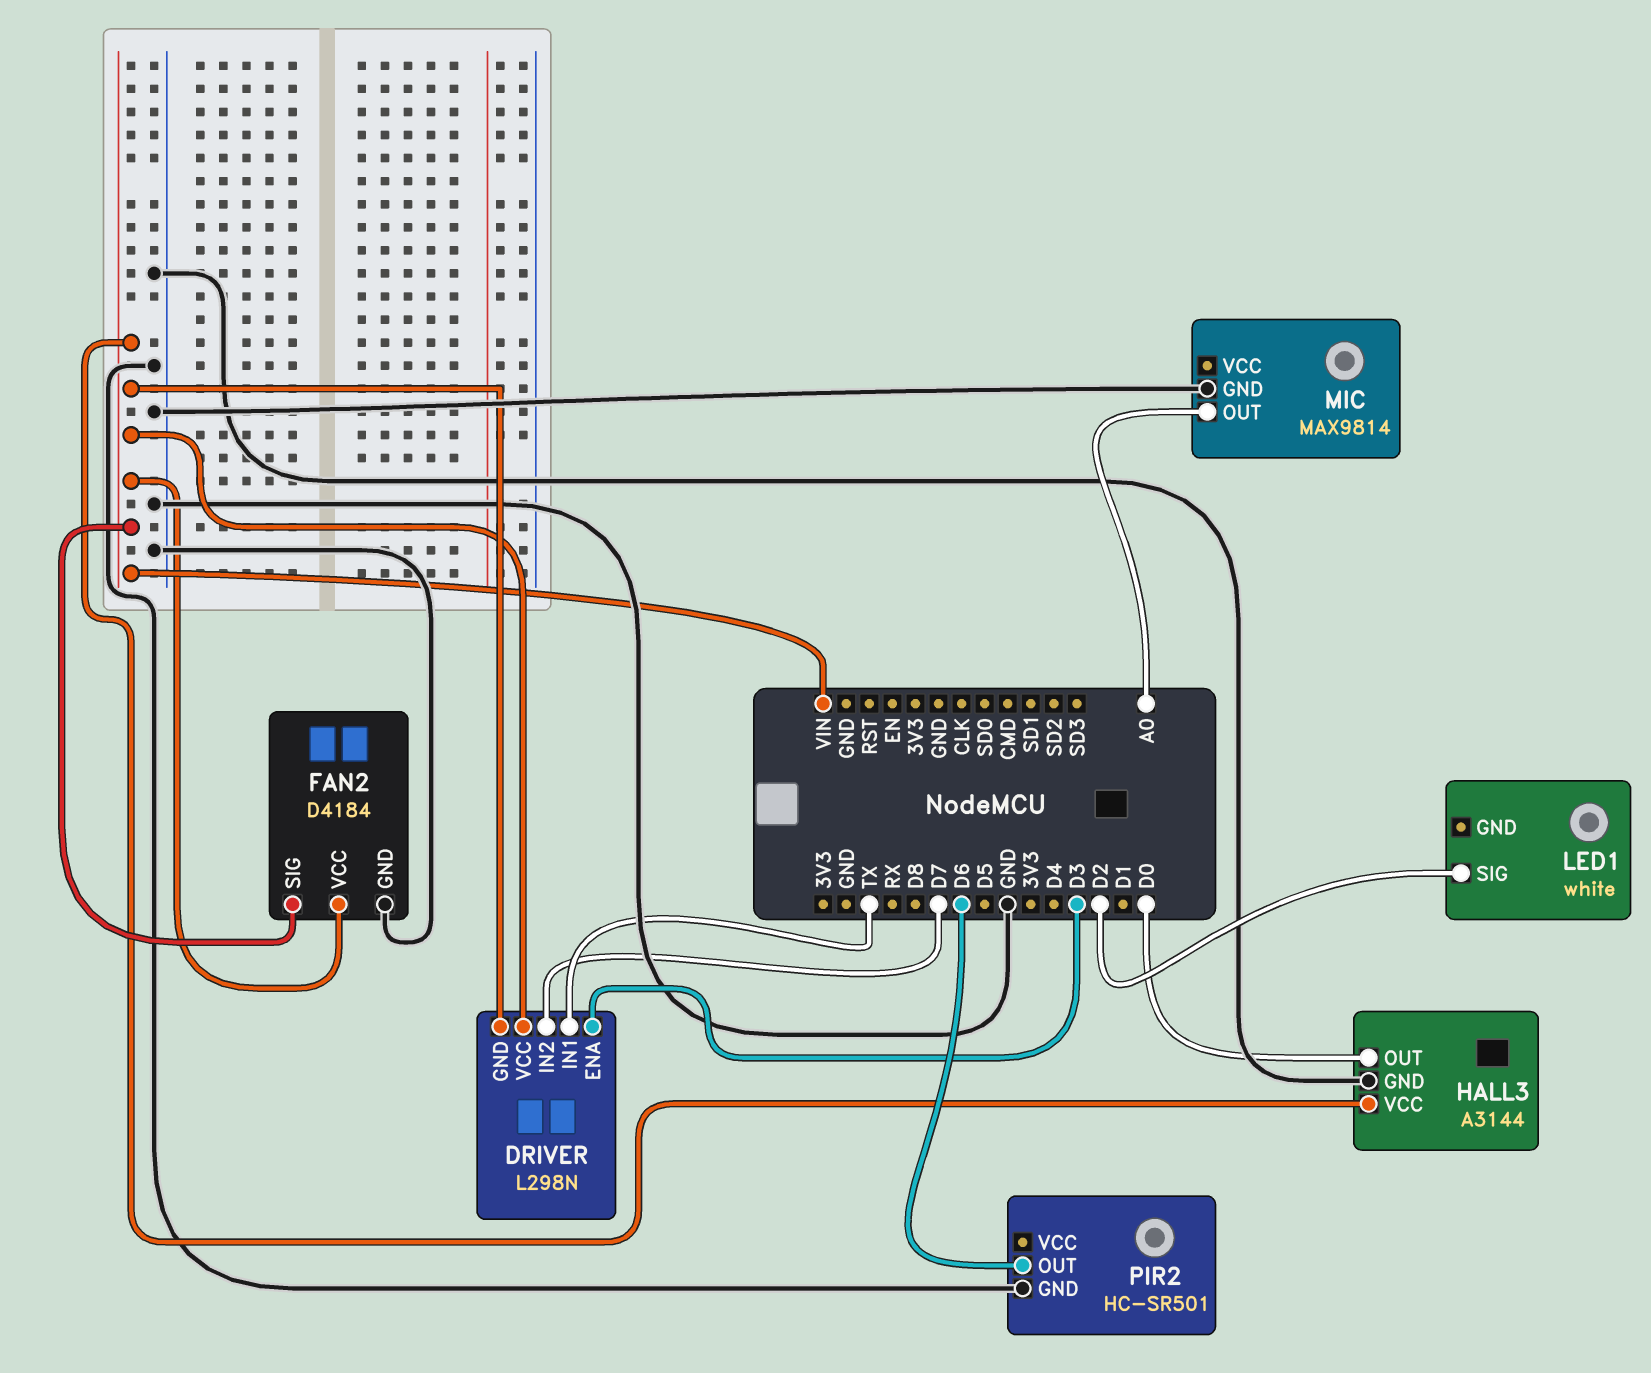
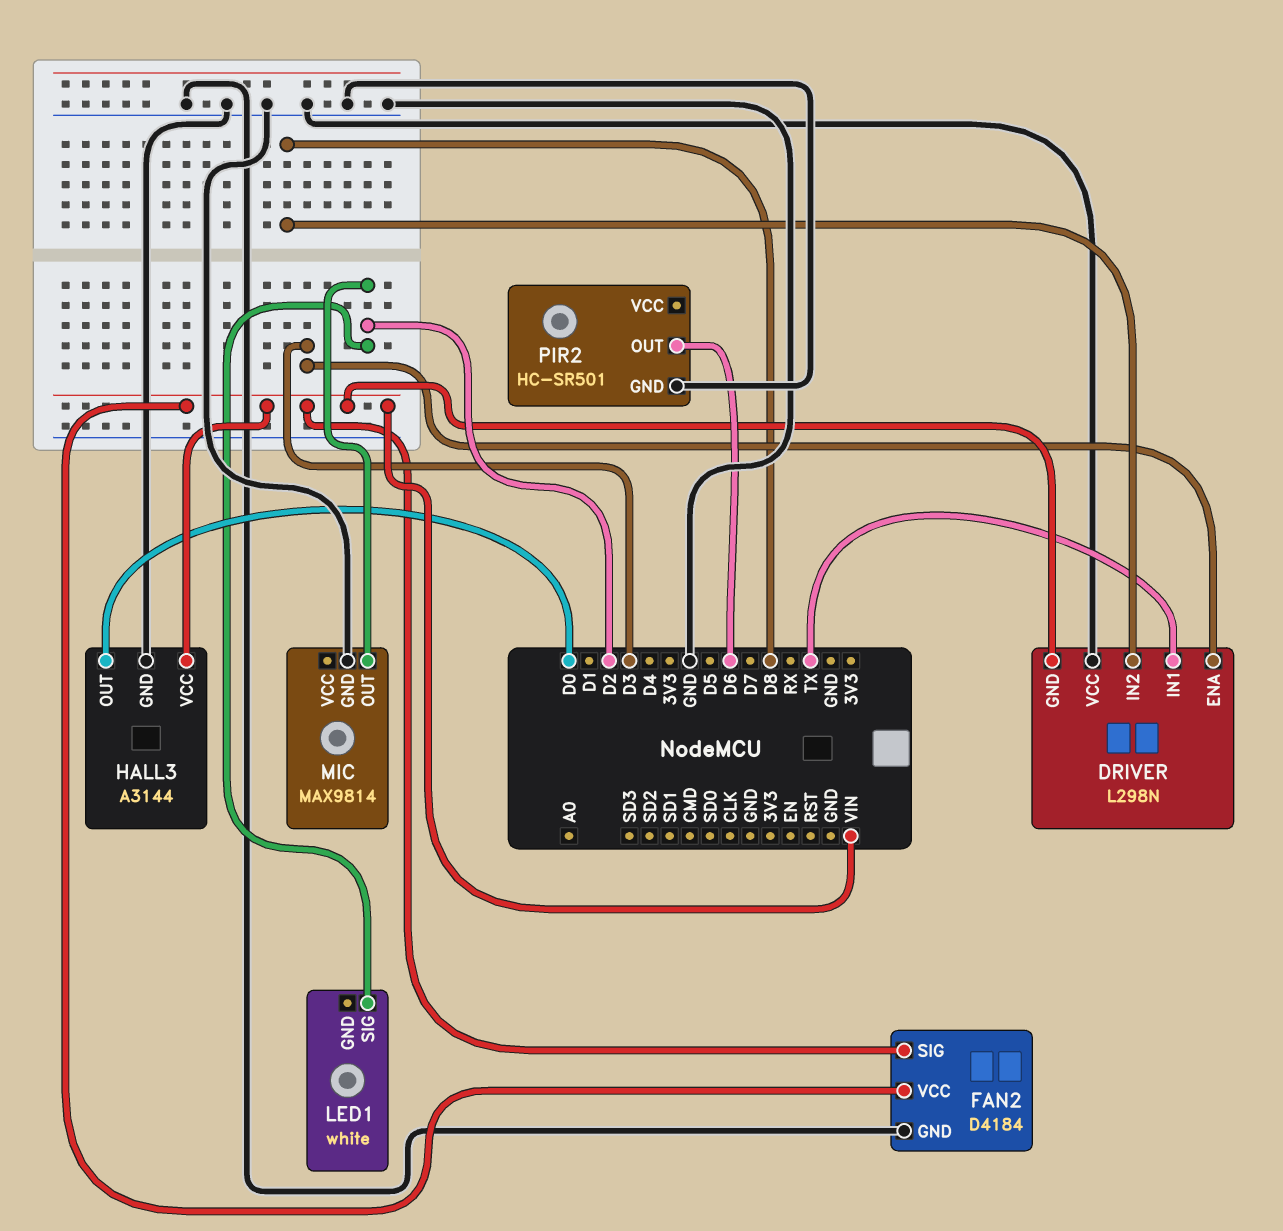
DRIVER pin IN2: D7 -> D8
DRIVER pin VCC: VIN -> GND
MIC pin OUT: A0 -> D2

